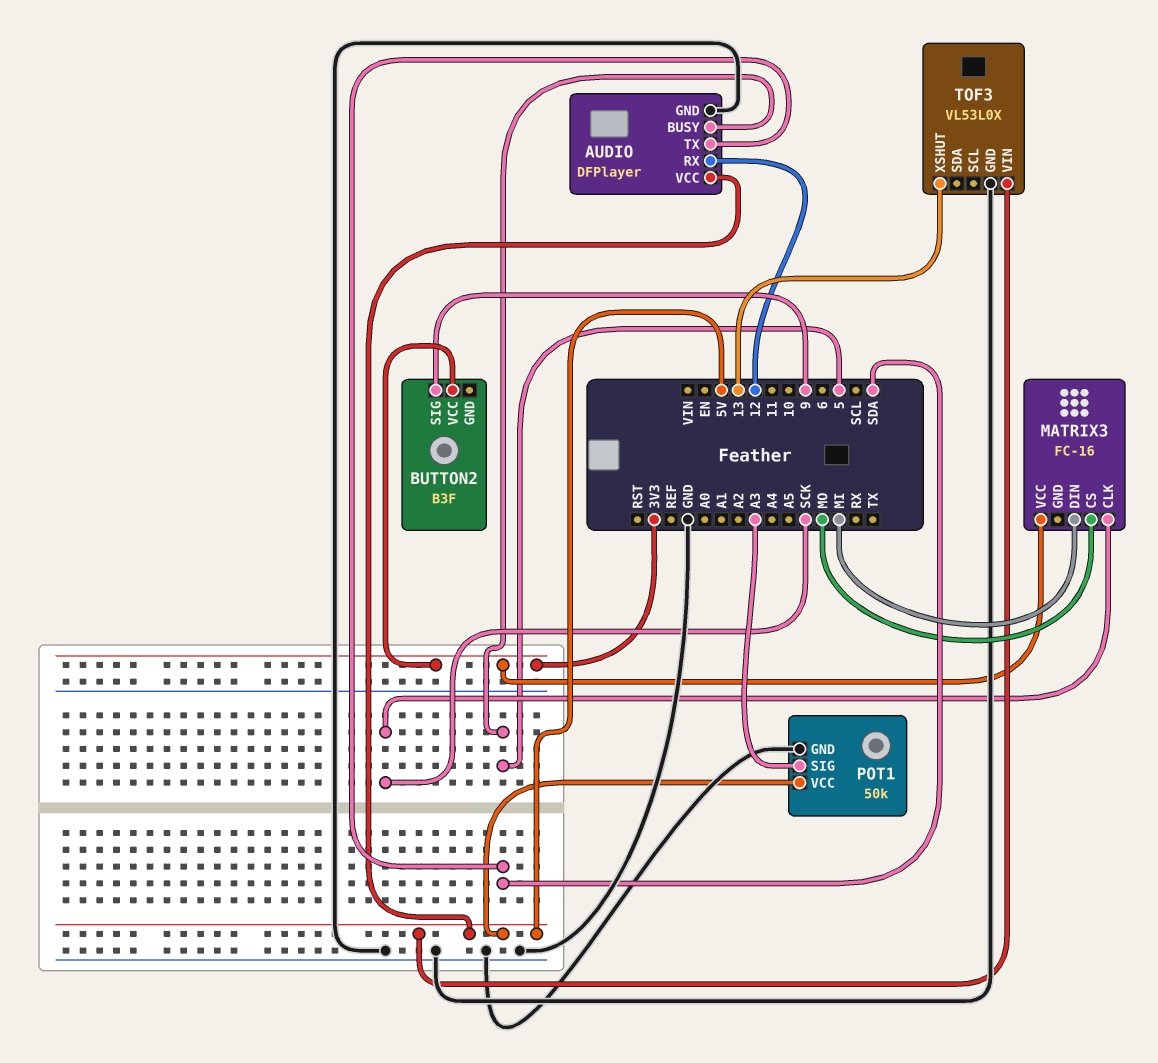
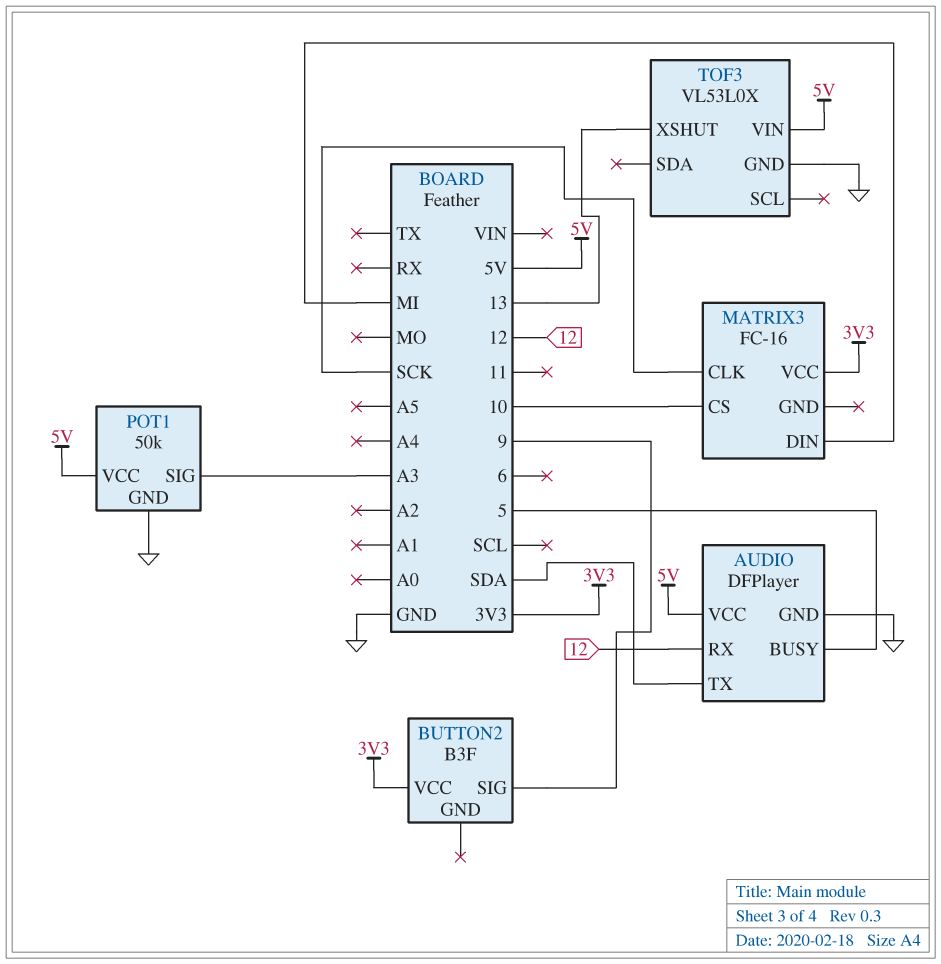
MATRIX3 pin CS: MO -> 10

